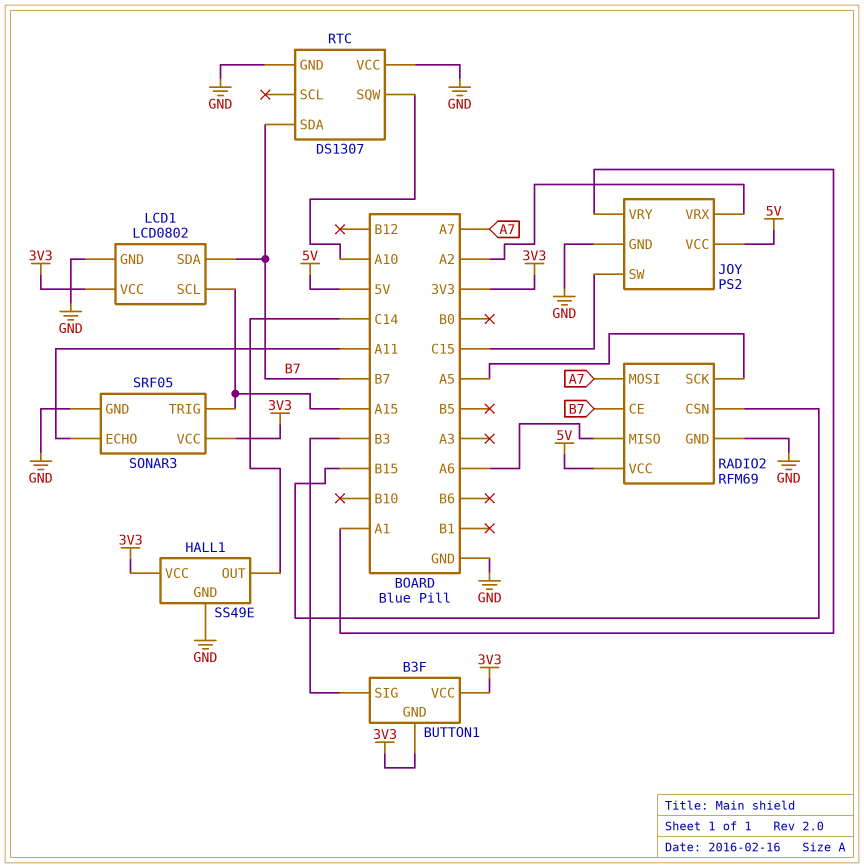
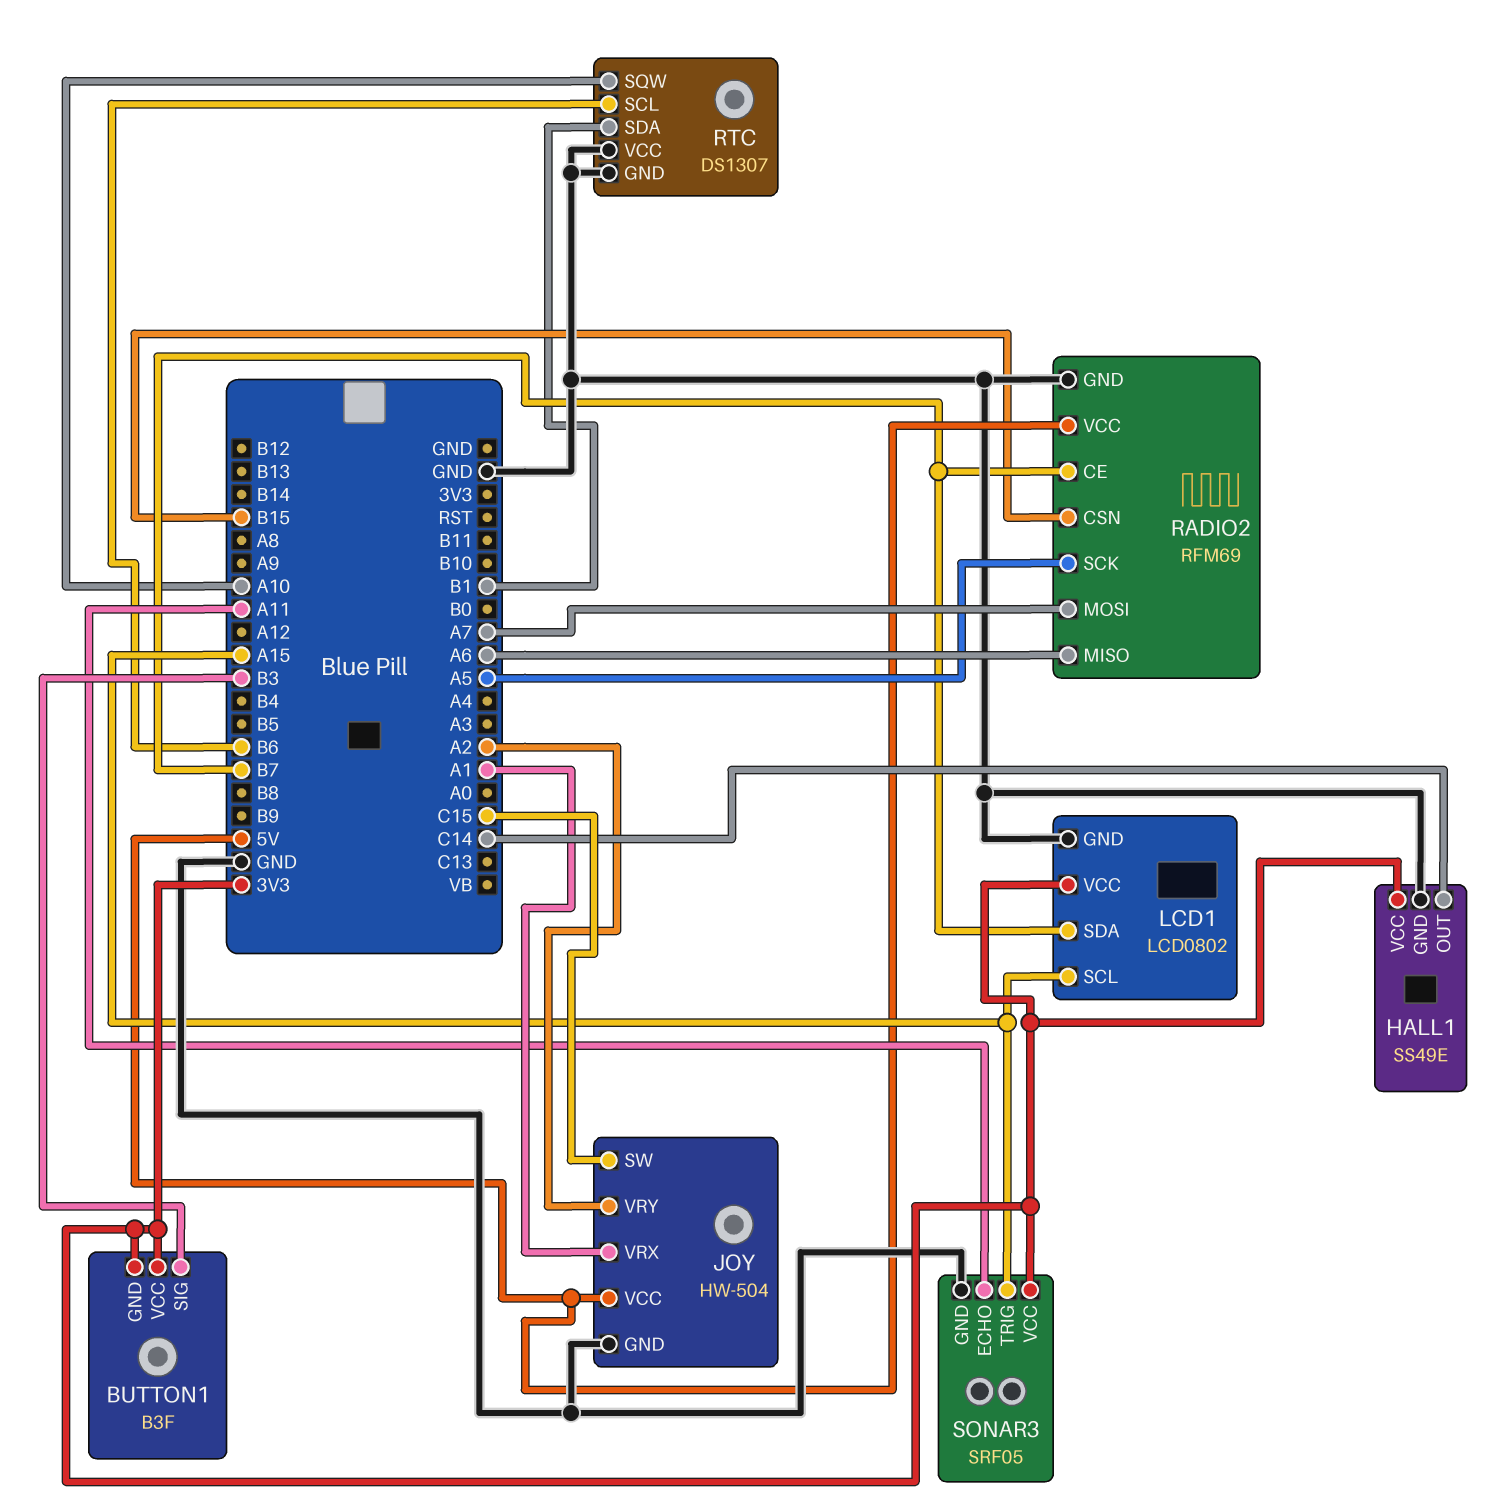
JOY: PS2 -> HW-504
JOY pin VRX: A2 -> A1
JOY pin VRY: A1 -> A2
RTC pin SCL: none -> B6
RTC pin SDA: B7 -> B1

